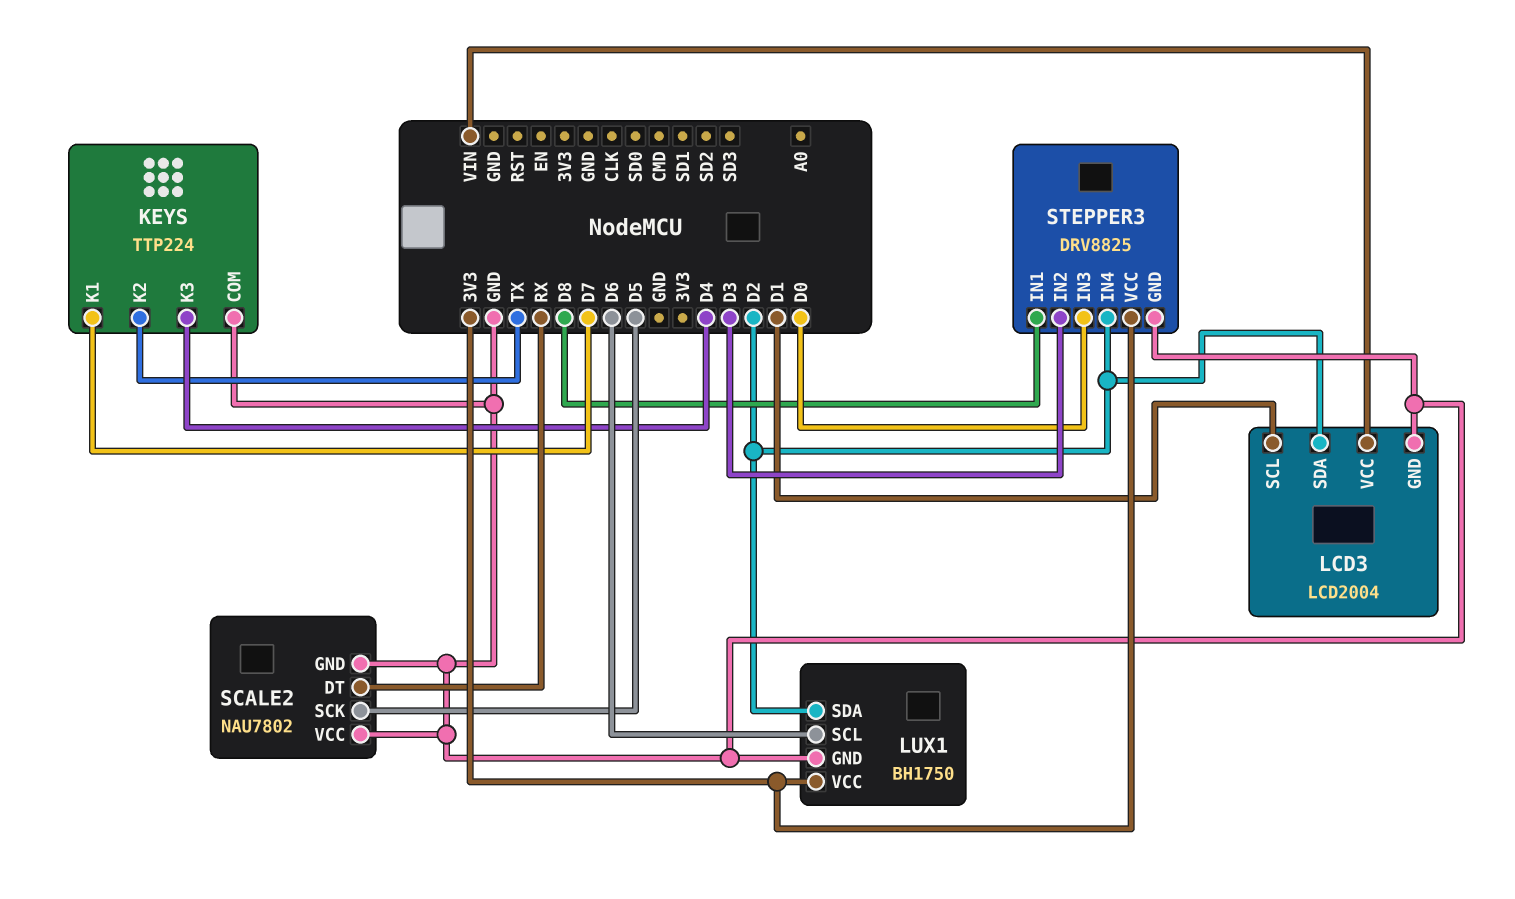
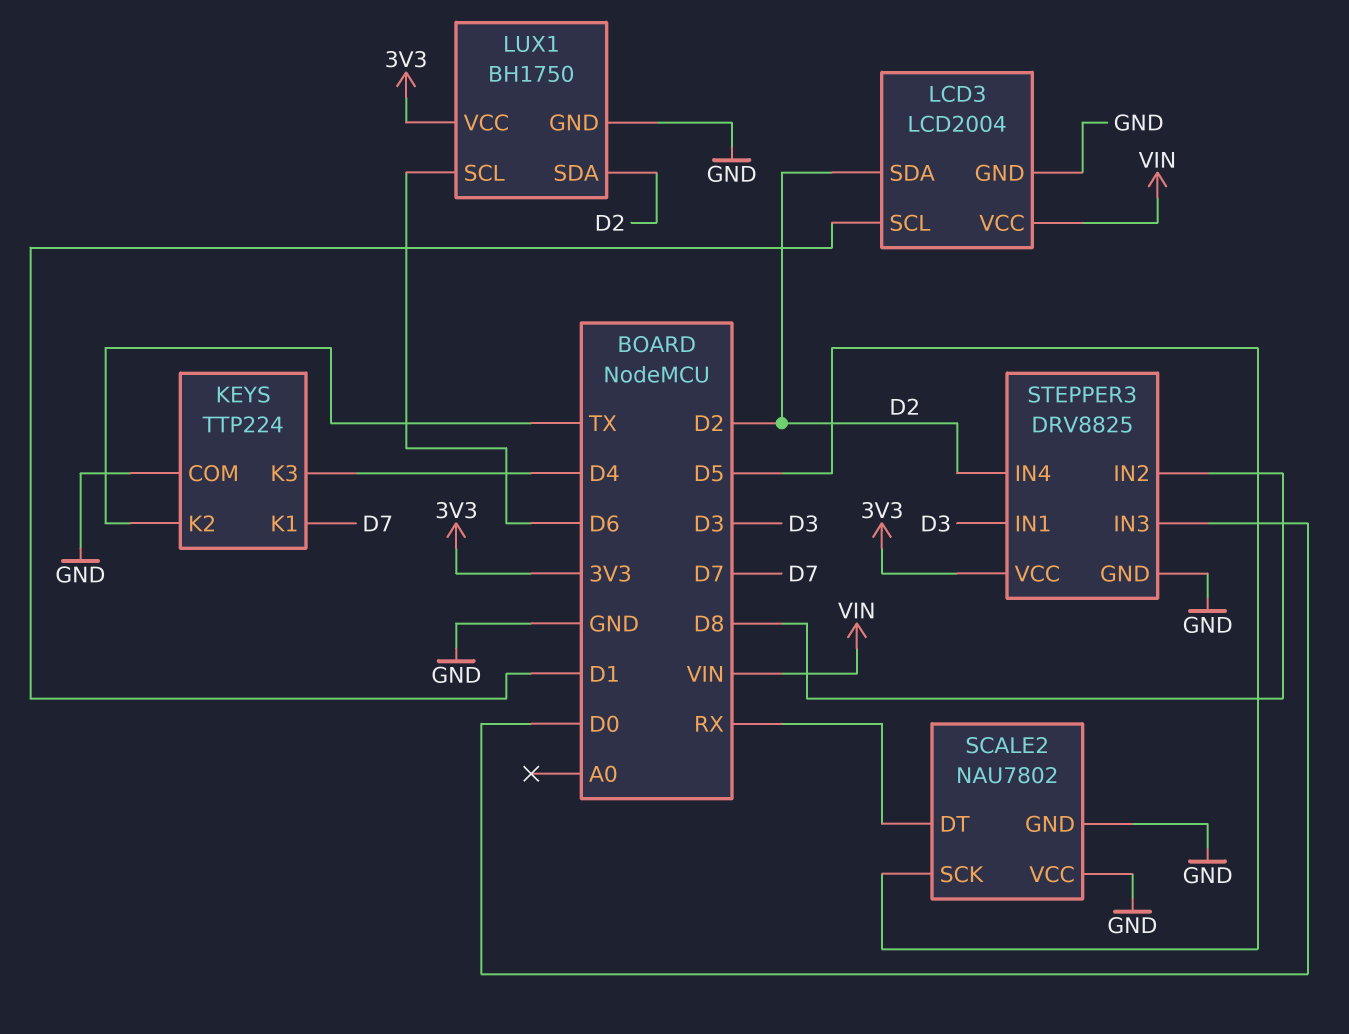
STEPPER3 pin IN1: D8 -> D3
STEPPER3 pin IN2: D3 -> D8

